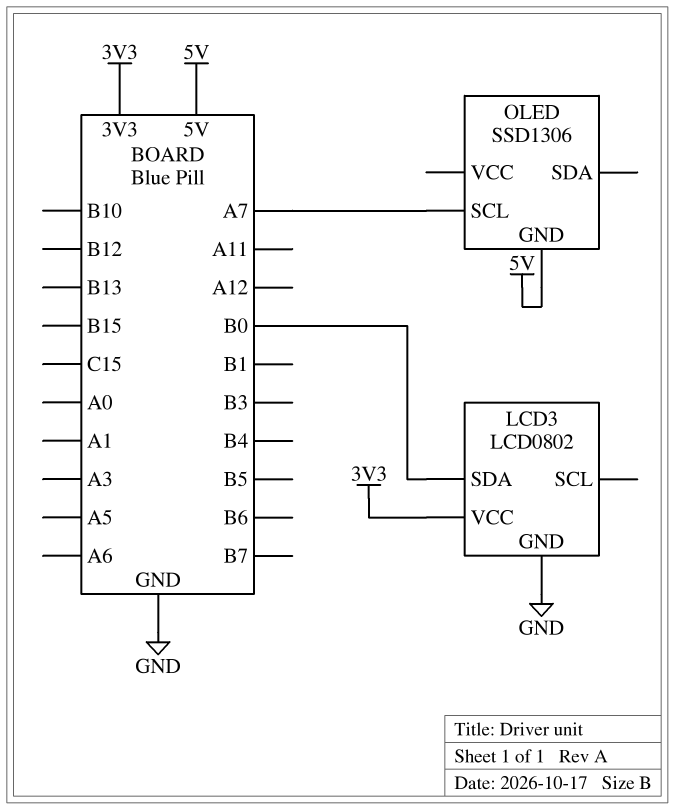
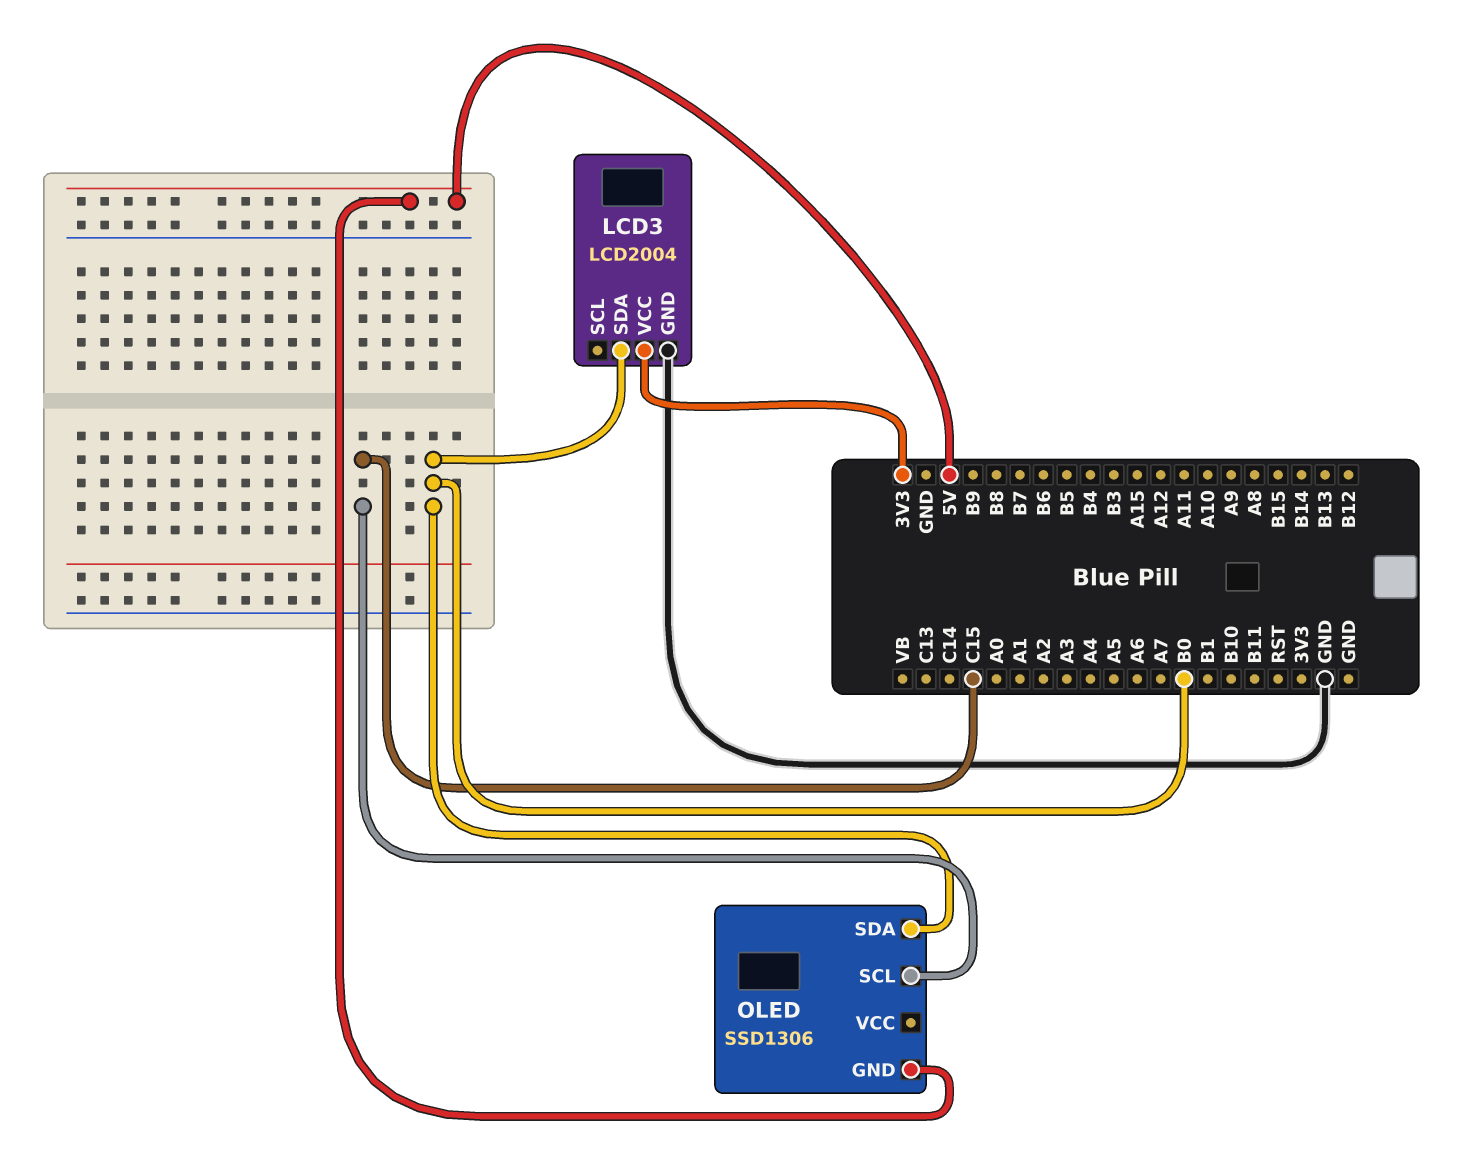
LCD3: LCD0802 -> LCD2004
OLED pin SCL: A7 -> C15
OLED pin SDA: none -> B0

